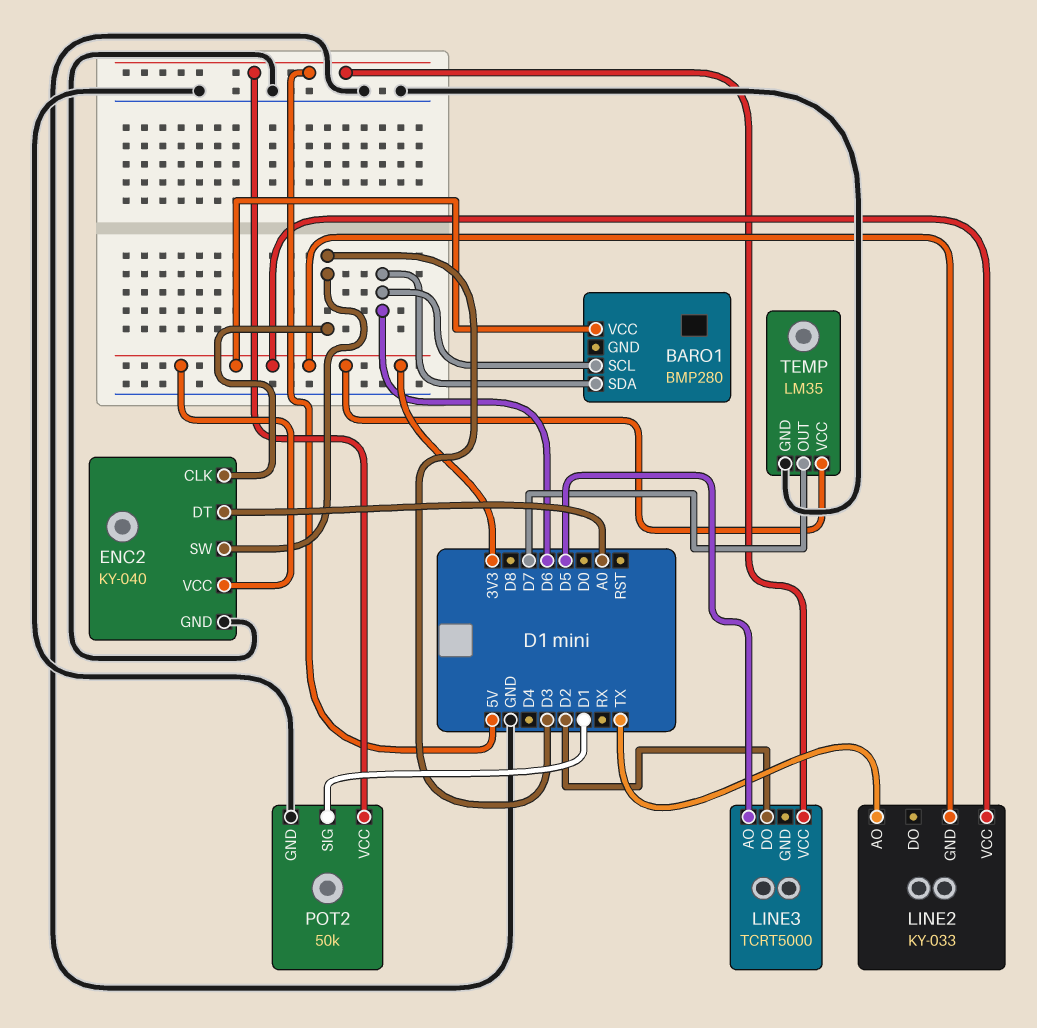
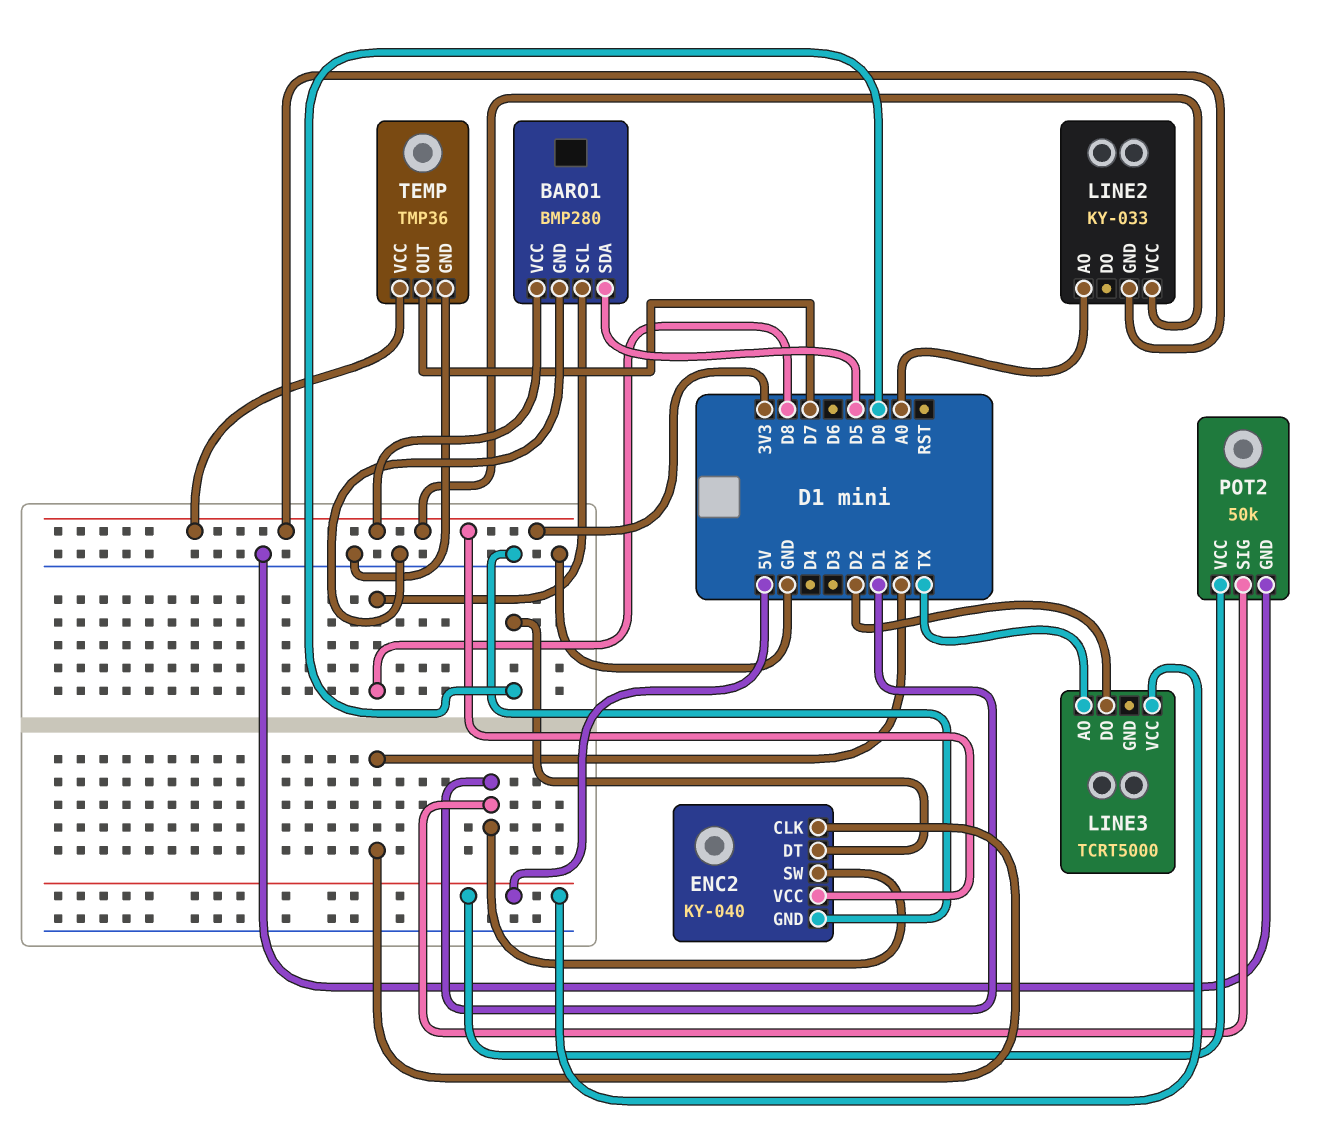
BARO1 pin GND: none -> GND
BARO1 pin SCL: D6 -> D8
BARO1 pin SDA: D6 -> D5
ENC2 pin CLK: D3 -> RX
ENC2 pin DT: A0 -> D0
ENC2 pin SW: D3 -> D1
LINE2 pin AO: TX -> A0
LINE3 pin AO: D5 -> TX
TEMP: LM35 -> TMP36

